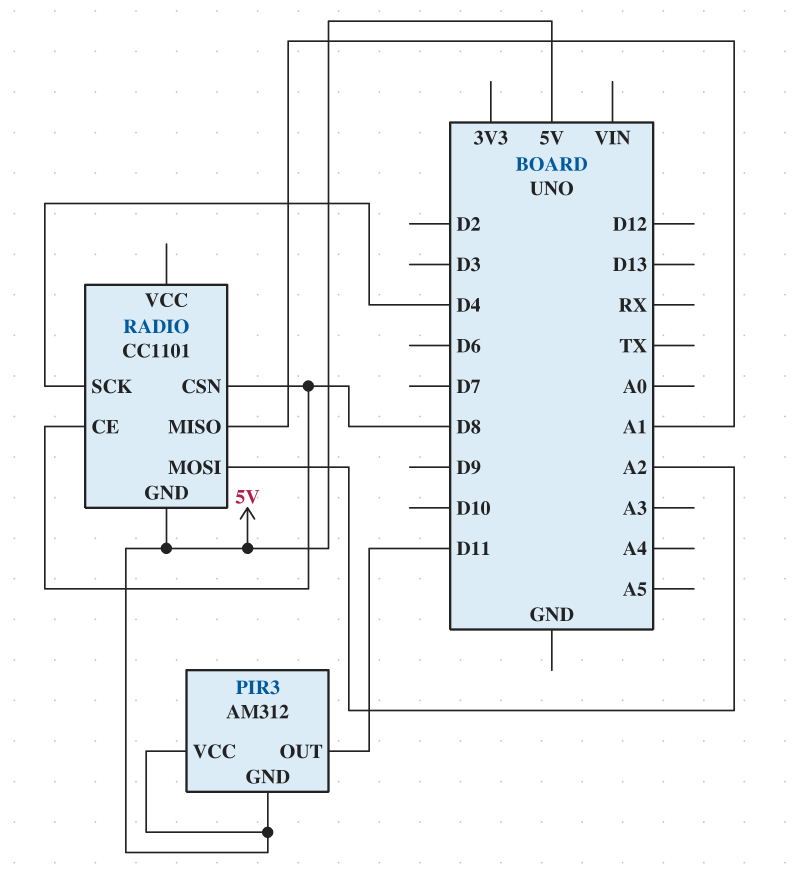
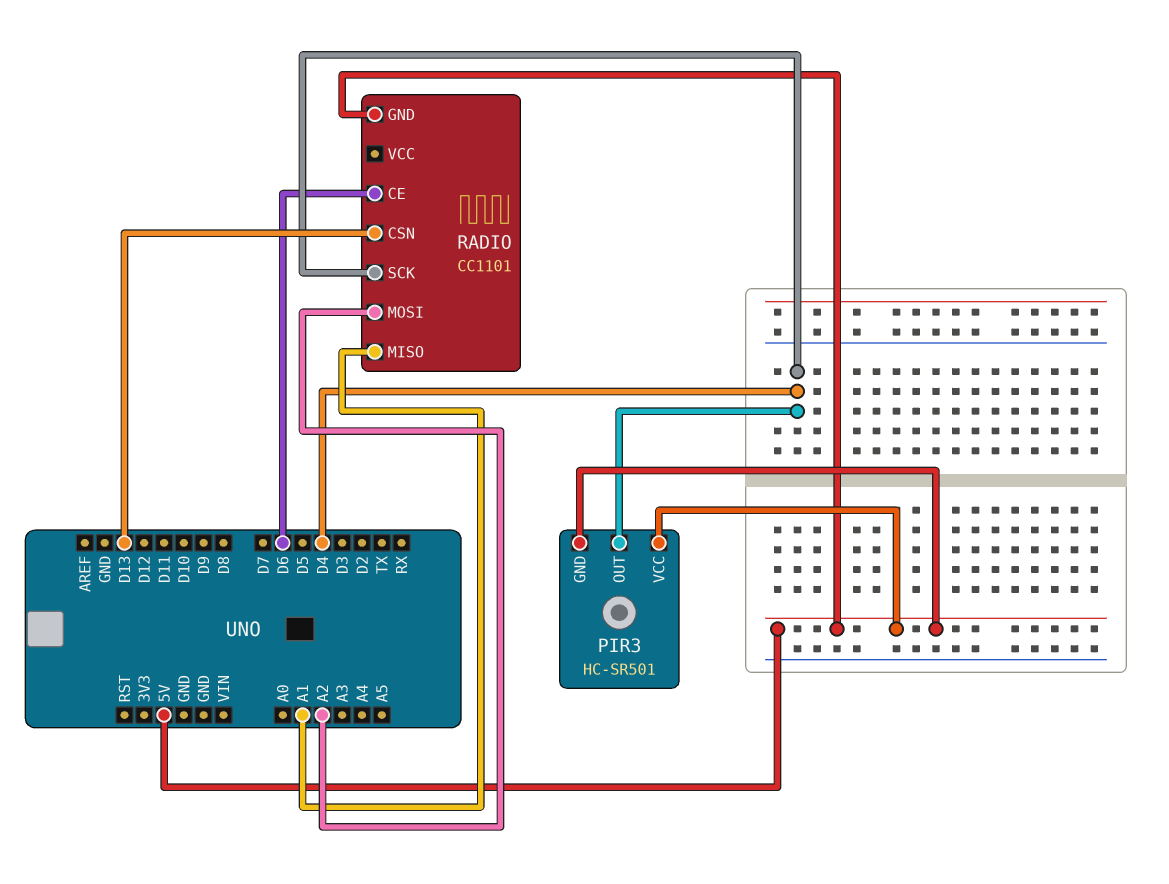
PIR3: AM312 -> HC-SR501
PIR3 pin OUT: D11 -> D4
RADIO pin CE: D8 -> D6
RADIO pin CSN: D8 -> D13

